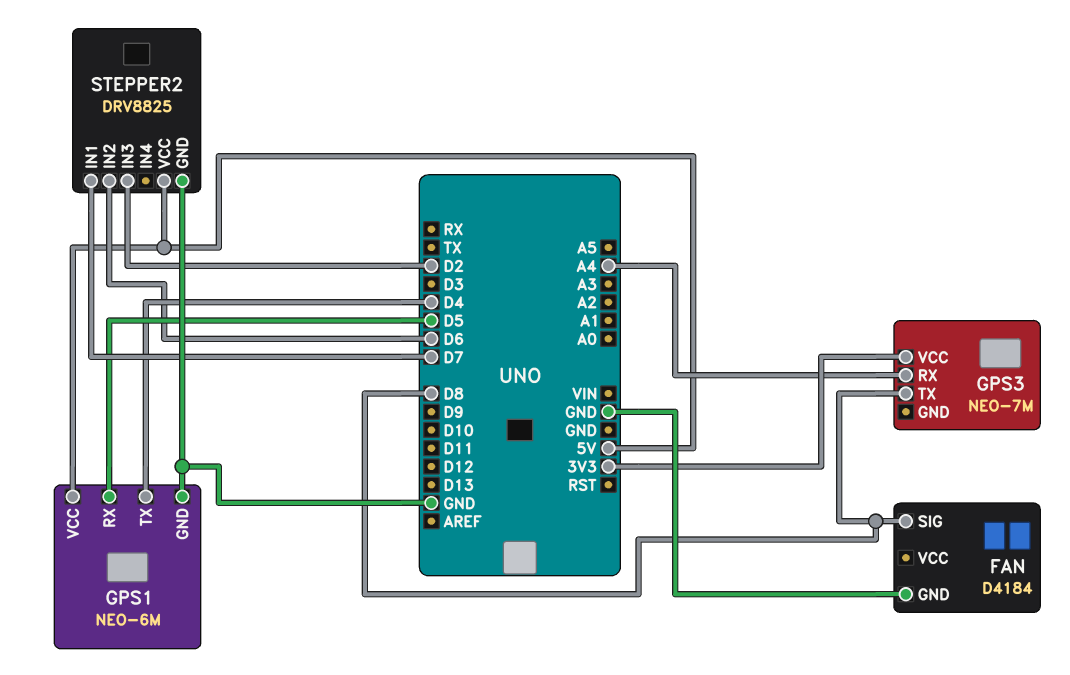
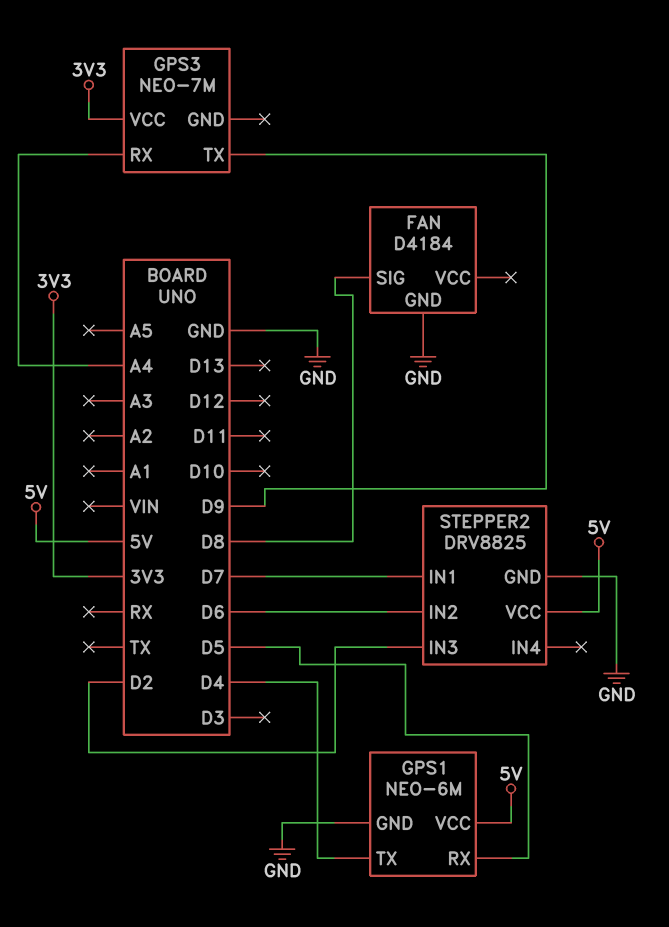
GPS3 pin TX: D8 -> D9

